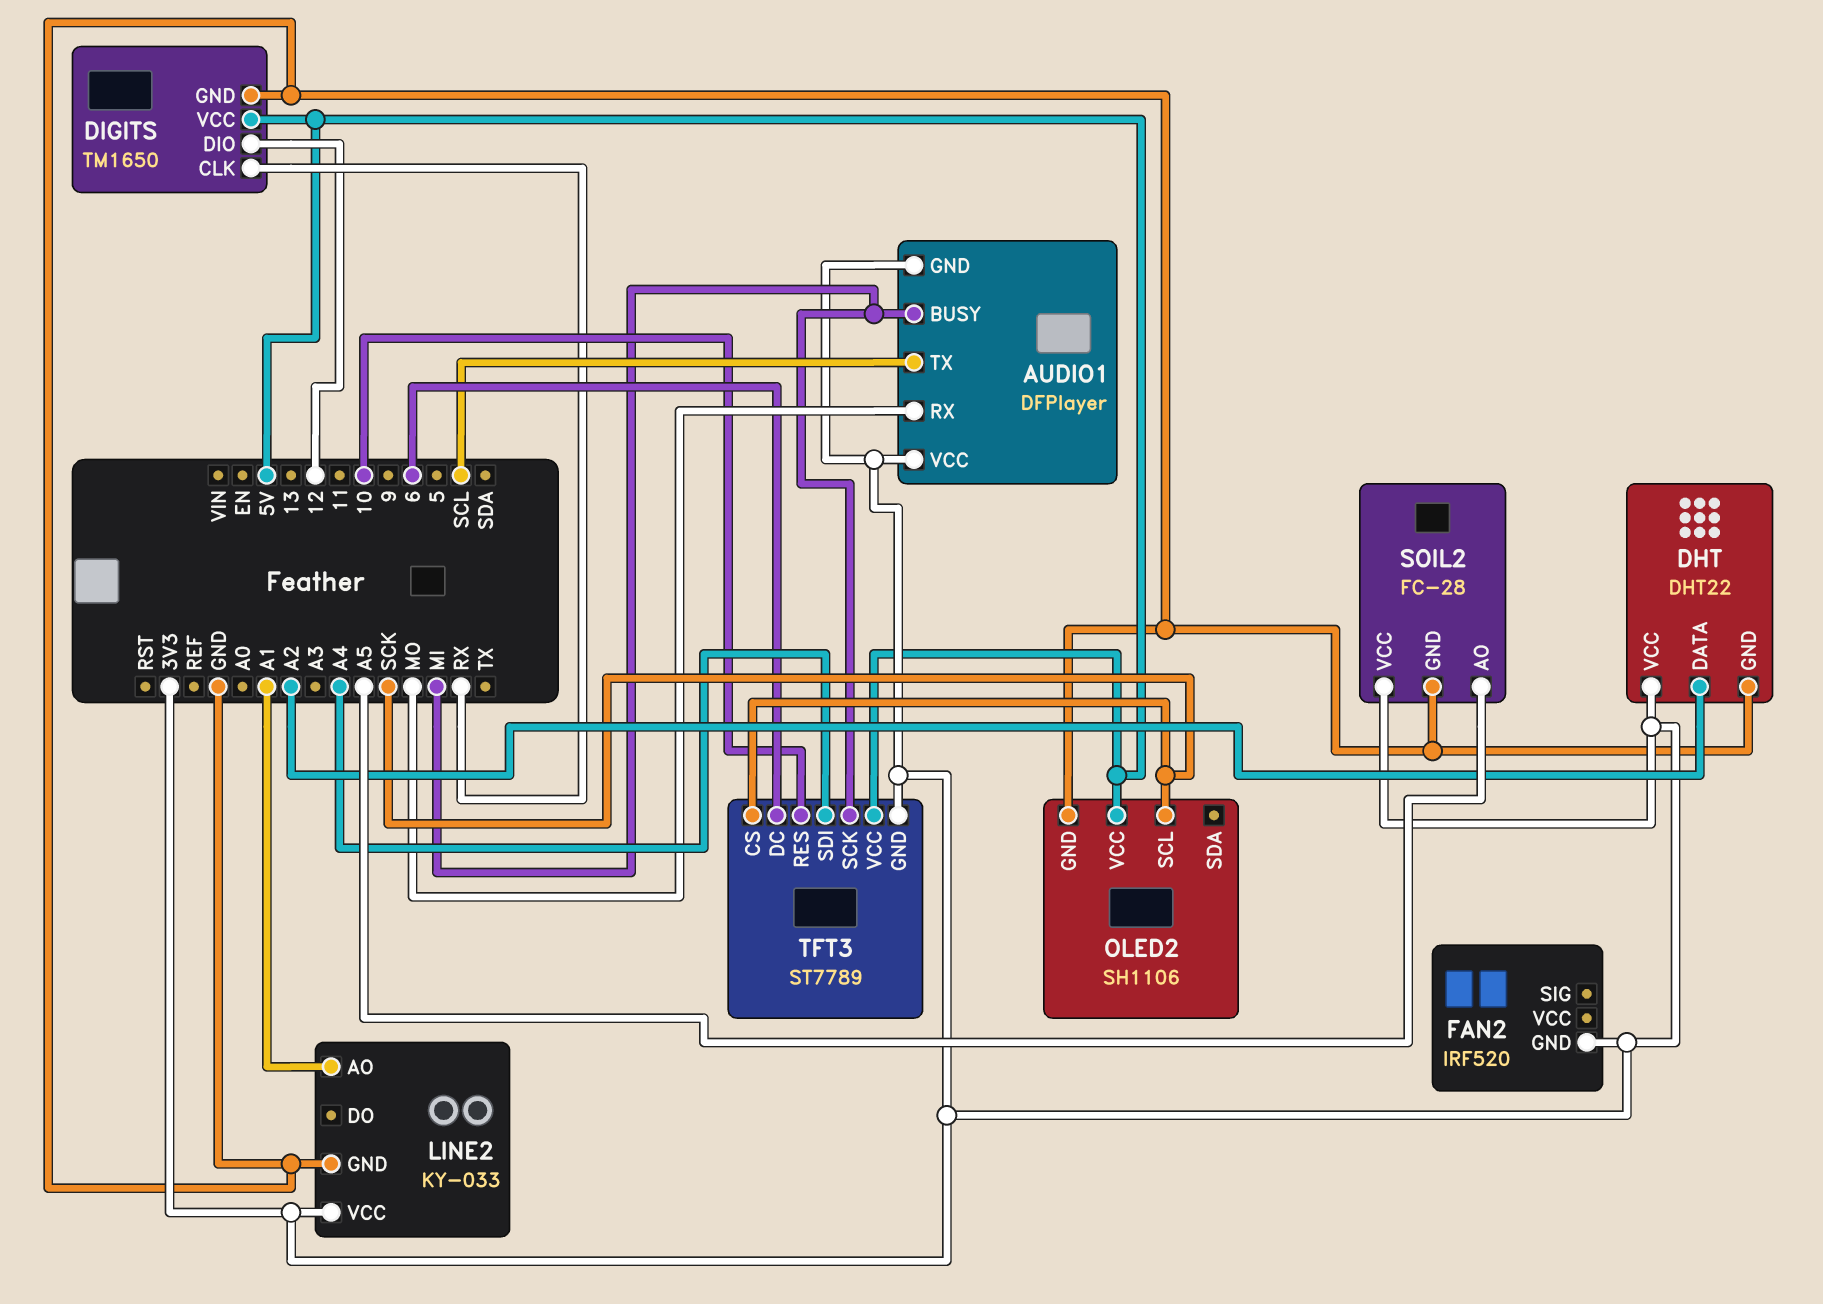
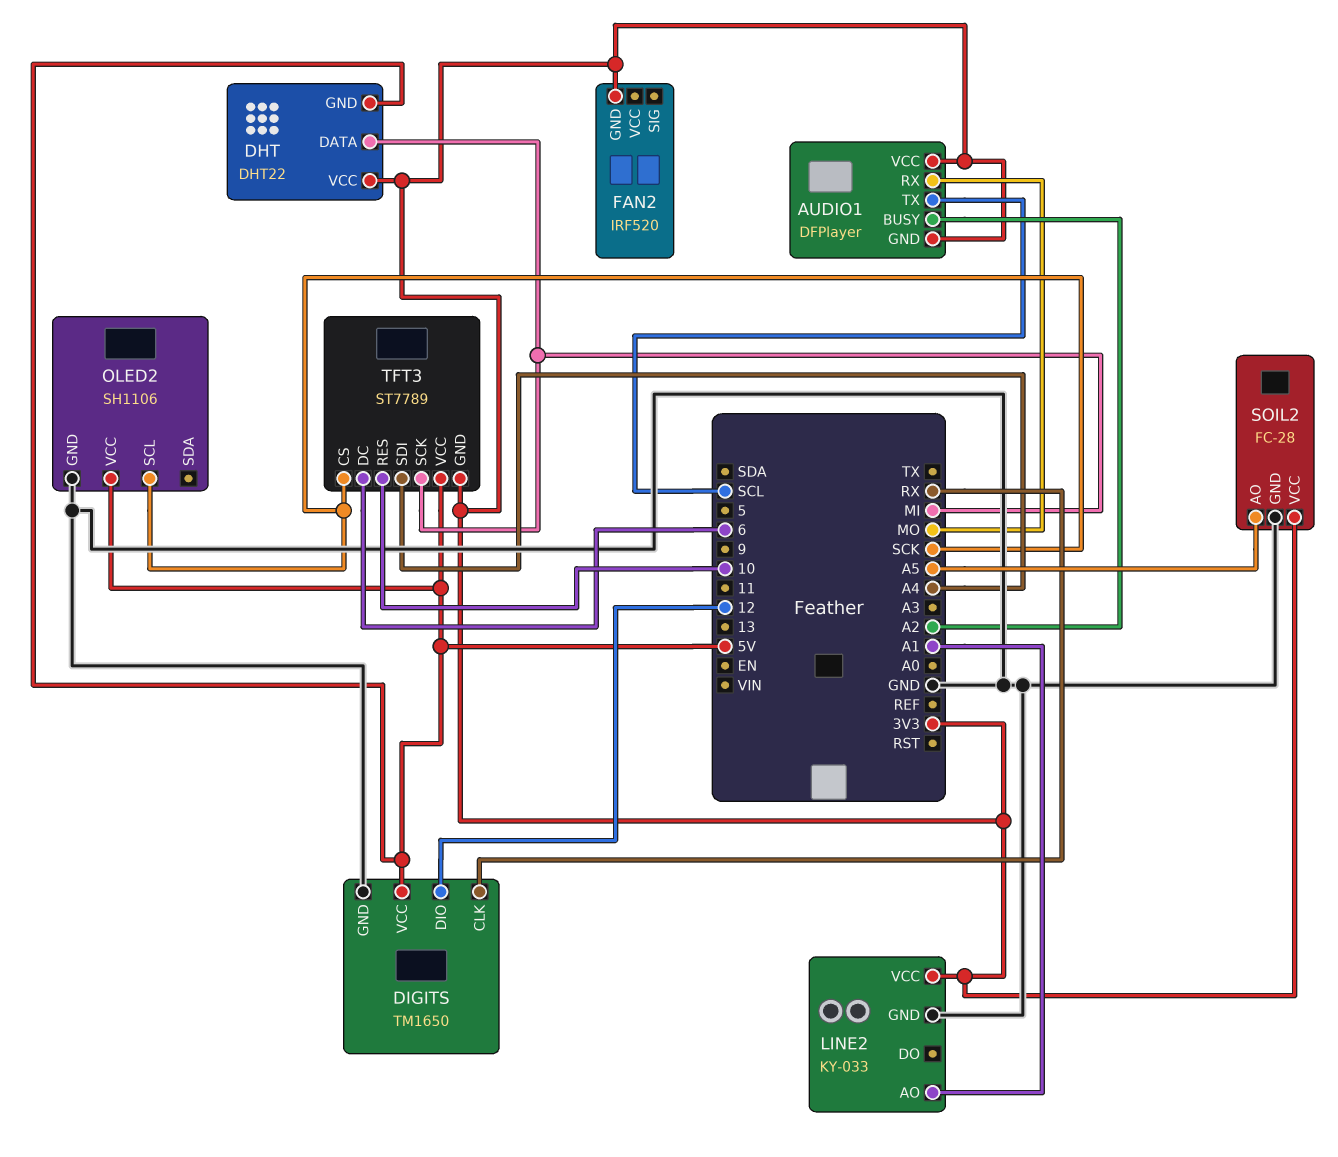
AUDIO1 pin BUSY: MI -> A2
DHT pin DATA: A2 -> MI
DHT pin GND: GND -> 5V

